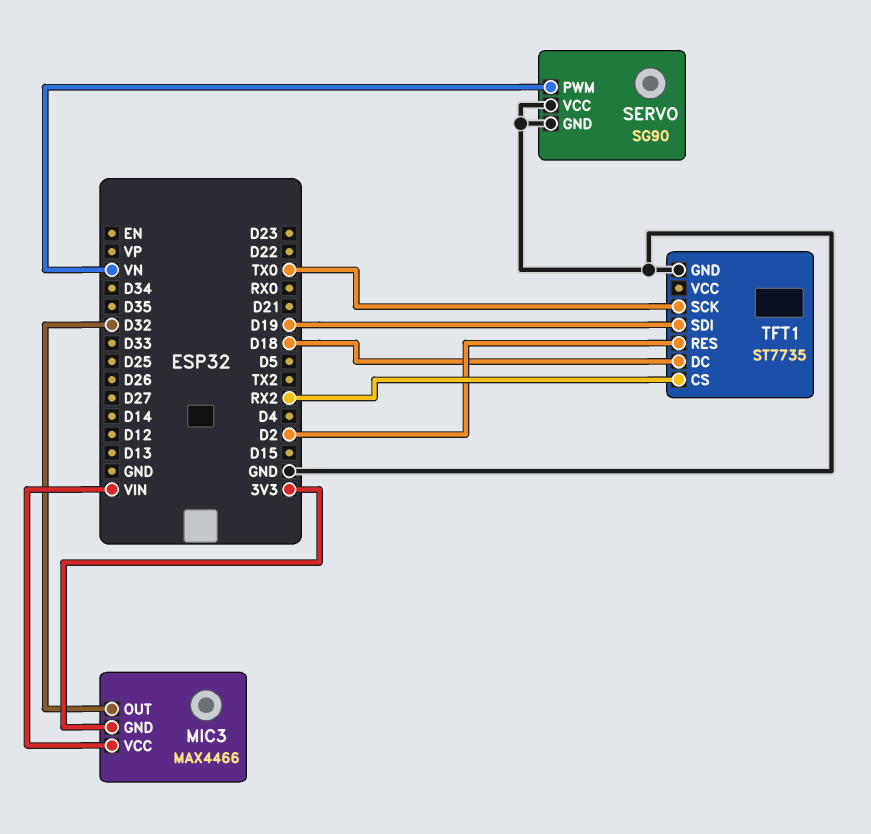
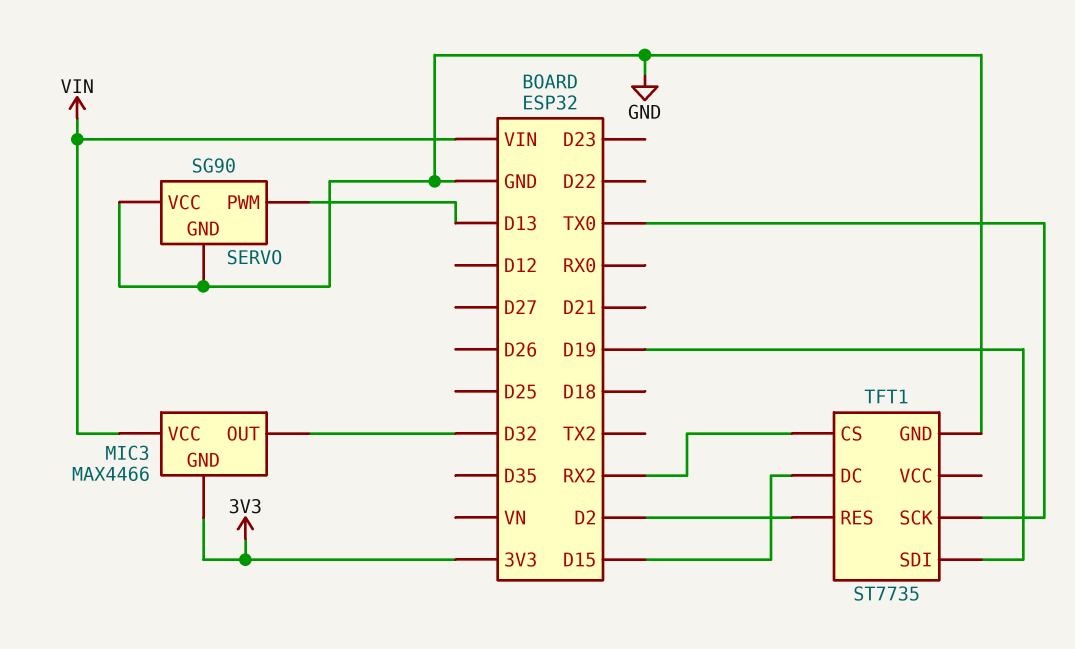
SERVO pin PWM: VN -> D13
TFT1 pin DC: D18 -> D15

